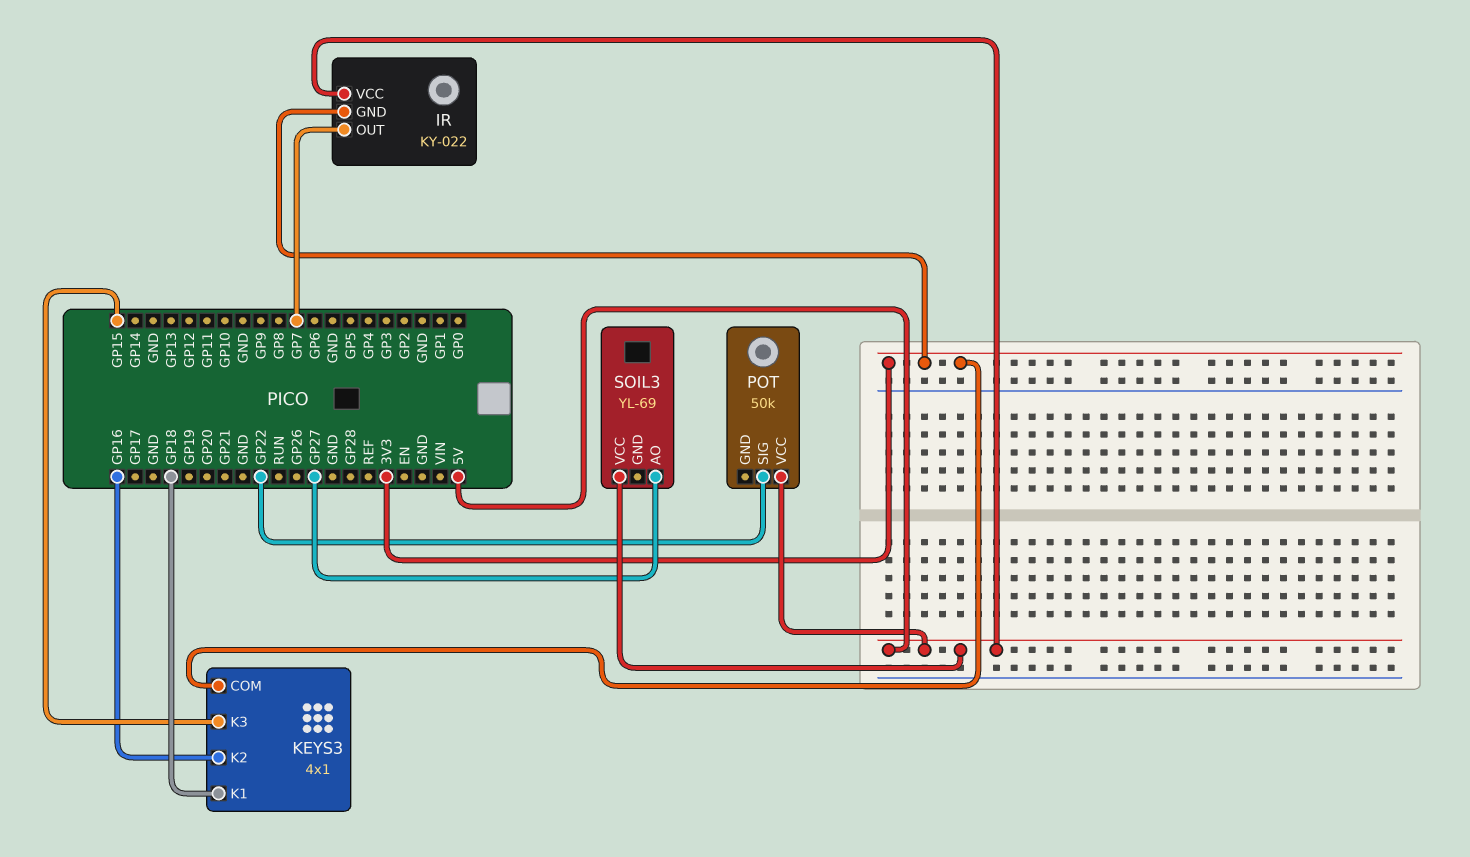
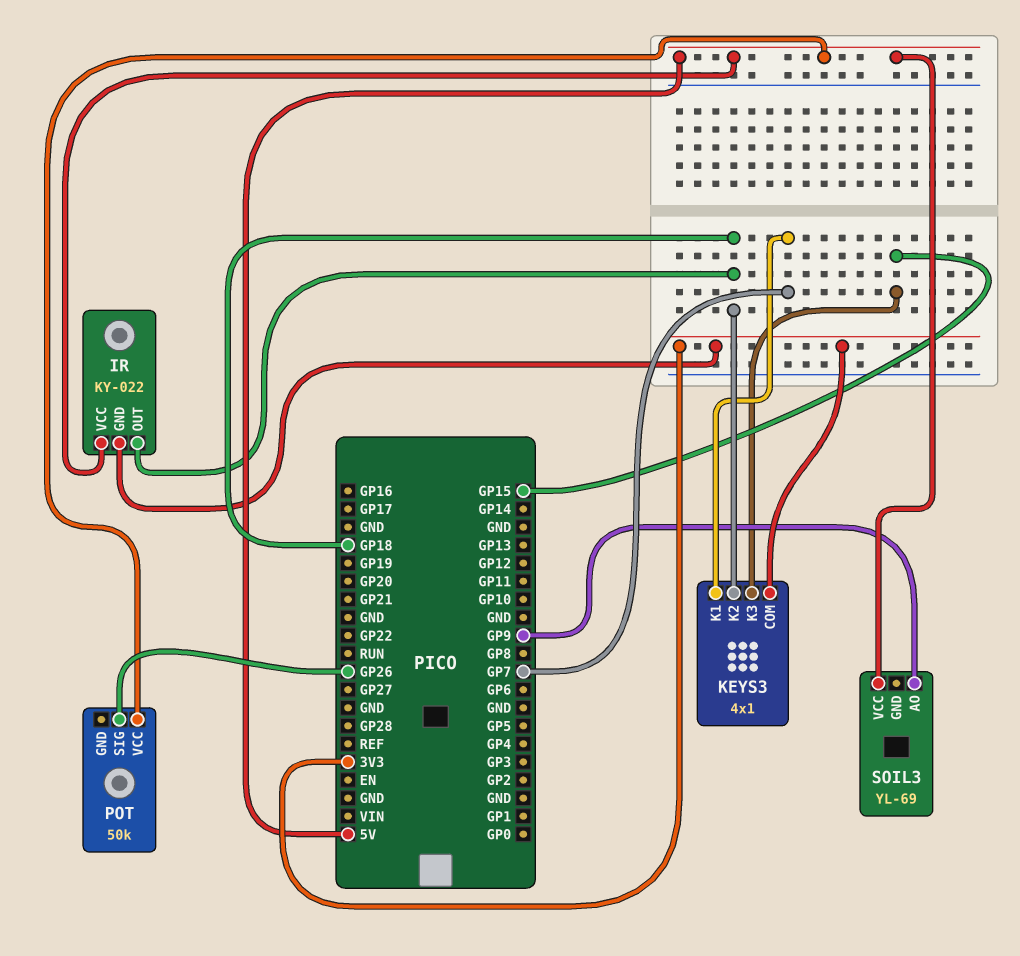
IR pin OUT: GP7 -> GP18
KEYS3 pin K1: GP18 -> GP7
KEYS3 pin K2: GP16 -> GP18
POT pin SIG: GP22 -> GP26
SOIL3 pin AO: GP27 -> GP9

